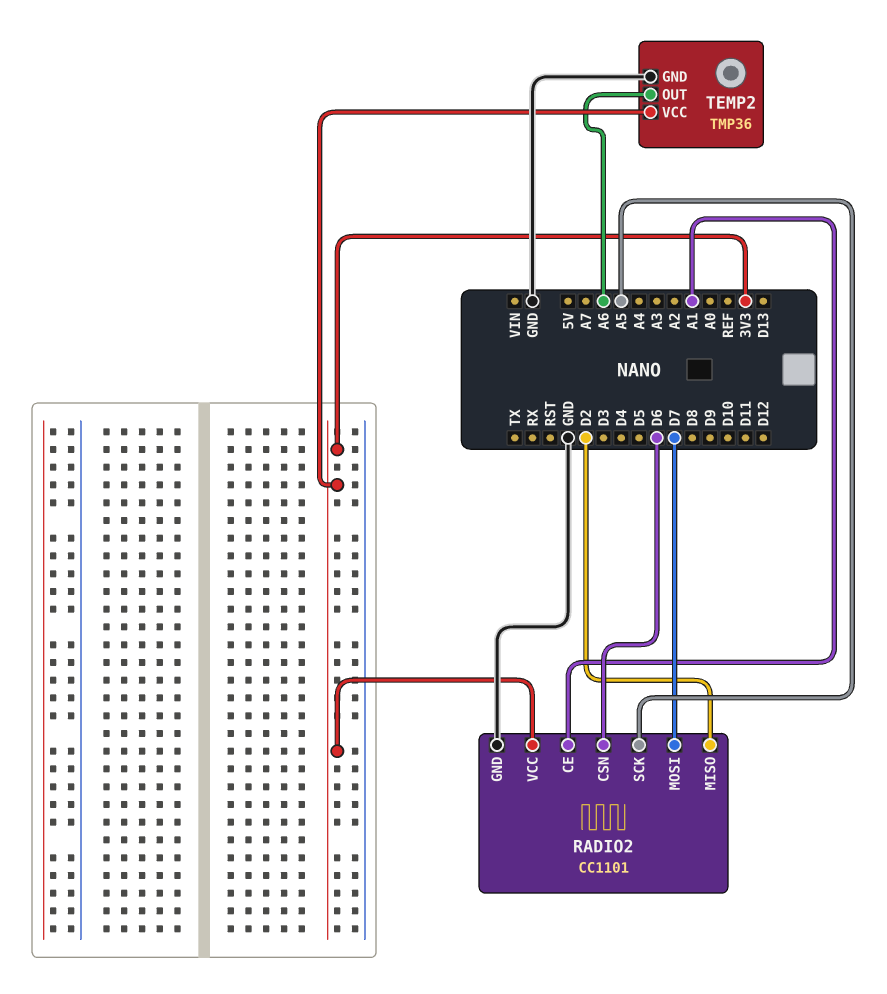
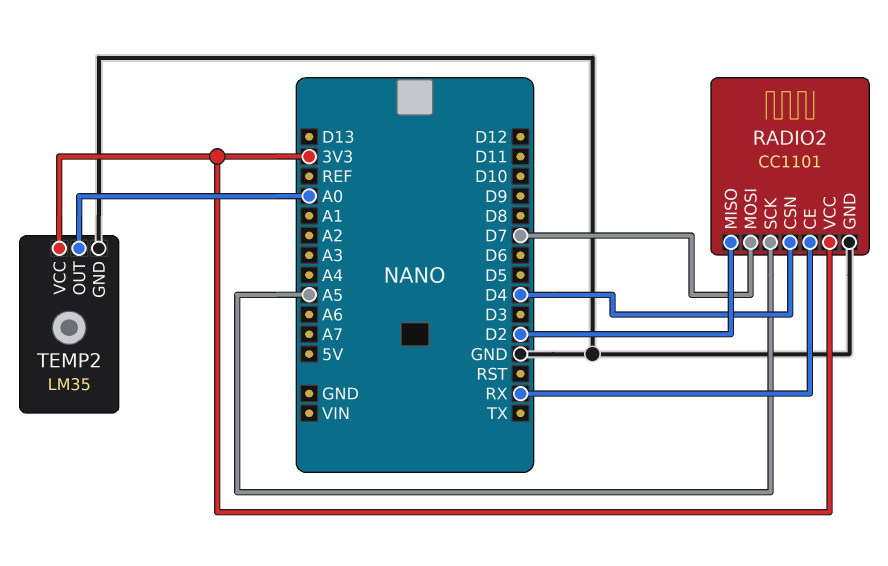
RADIO2 pin CE: A1 -> RX
RADIO2 pin CSN: D6 -> D4
TEMP2: TMP36 -> LM35
TEMP2 pin OUT: A6 -> A0

